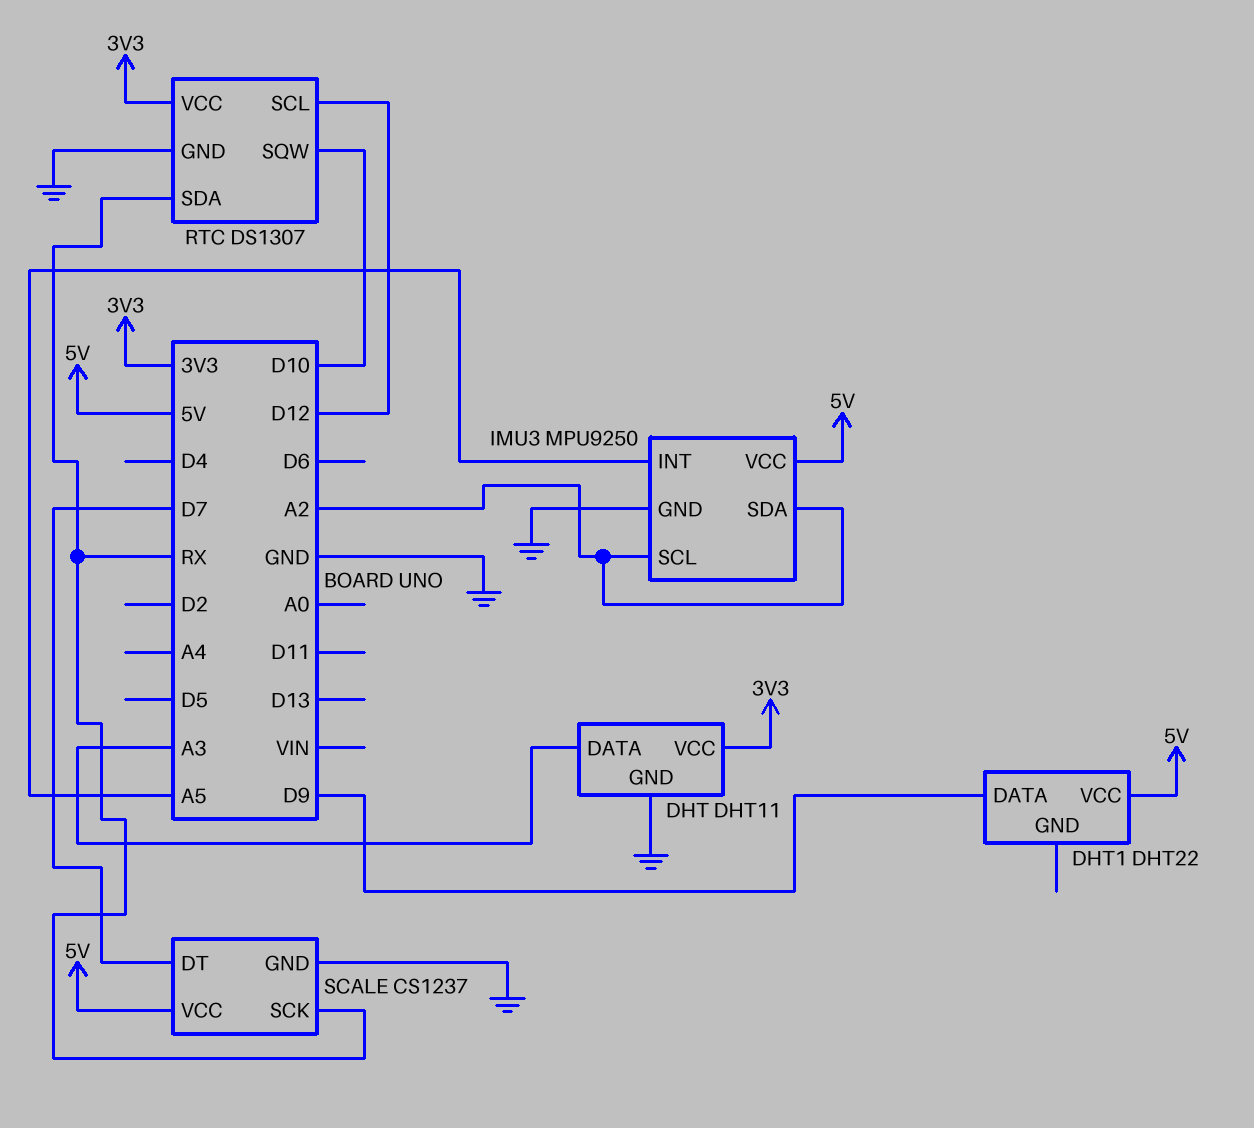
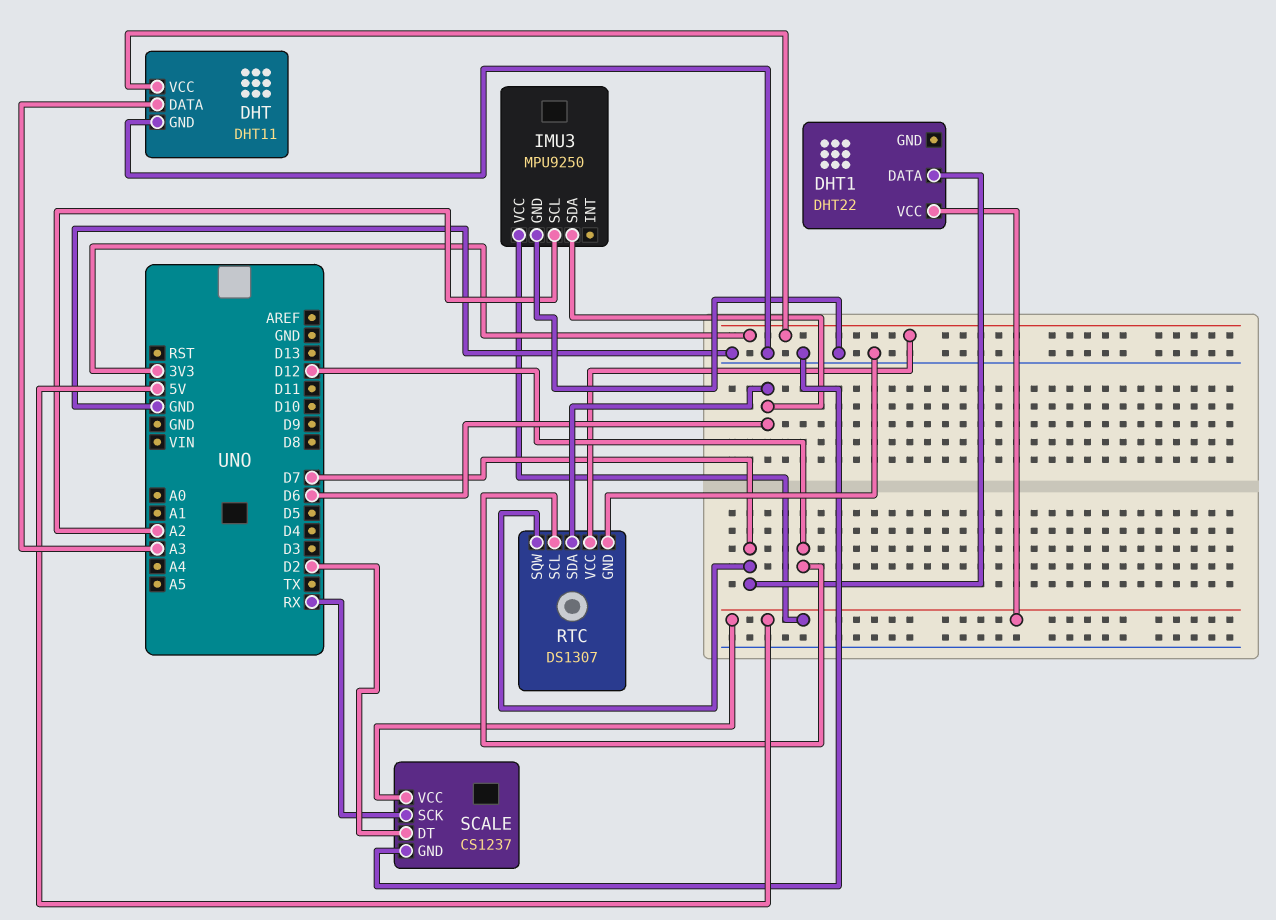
DHT1 pin DATA: D9 -> D7
IMU3 pin INT: A5 -> none
IMU3 pin SDA: A2 -> D6
RTC pin SDA: RX -> D6
RTC pin SQW: D10 -> D7
SCALE pin DT: D7 -> D2

